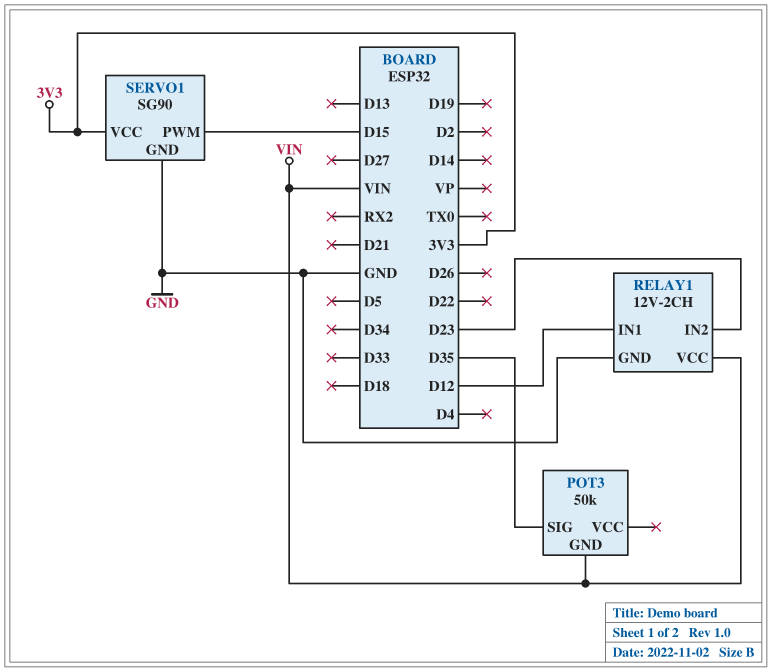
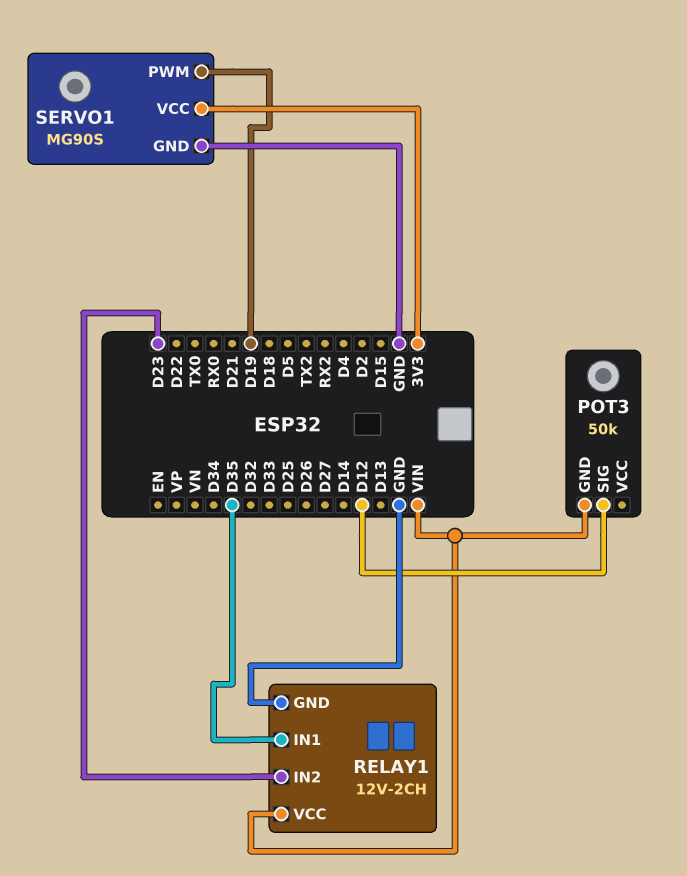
POT3 pin SIG: D35 -> D12
RELAY1 pin IN1: D12 -> D35
SERVO1: SG90 -> MG90S
SERVO1 pin PWM: D15 -> D19

